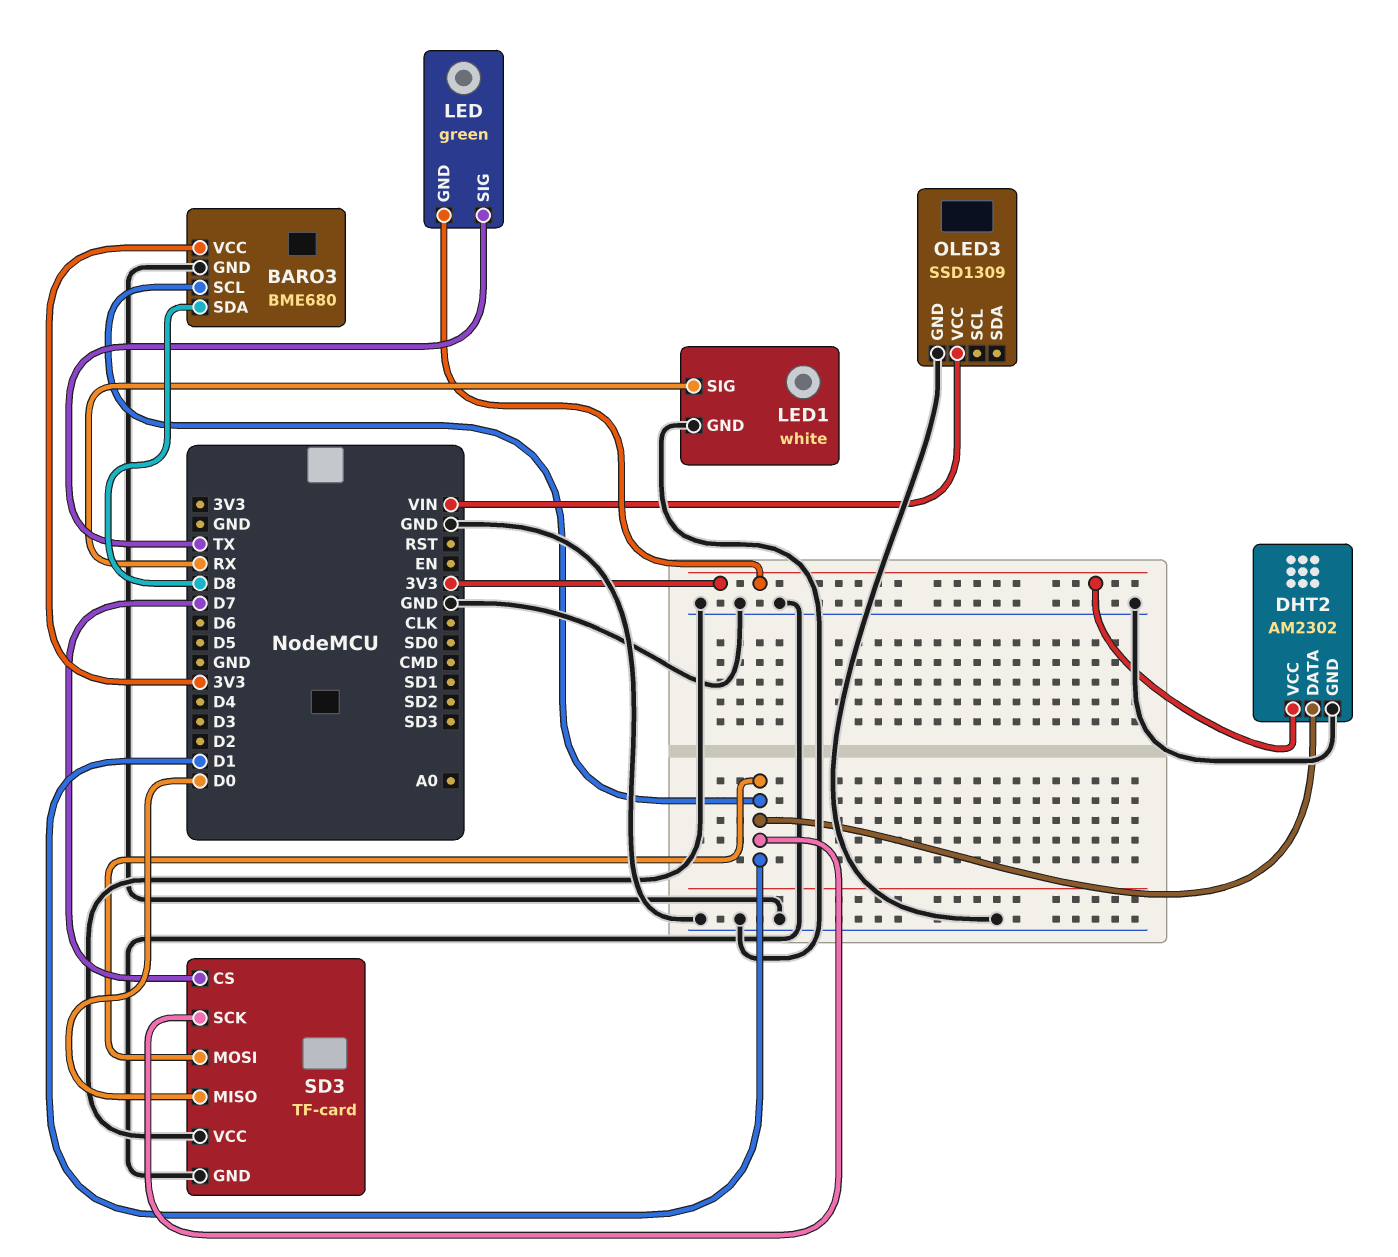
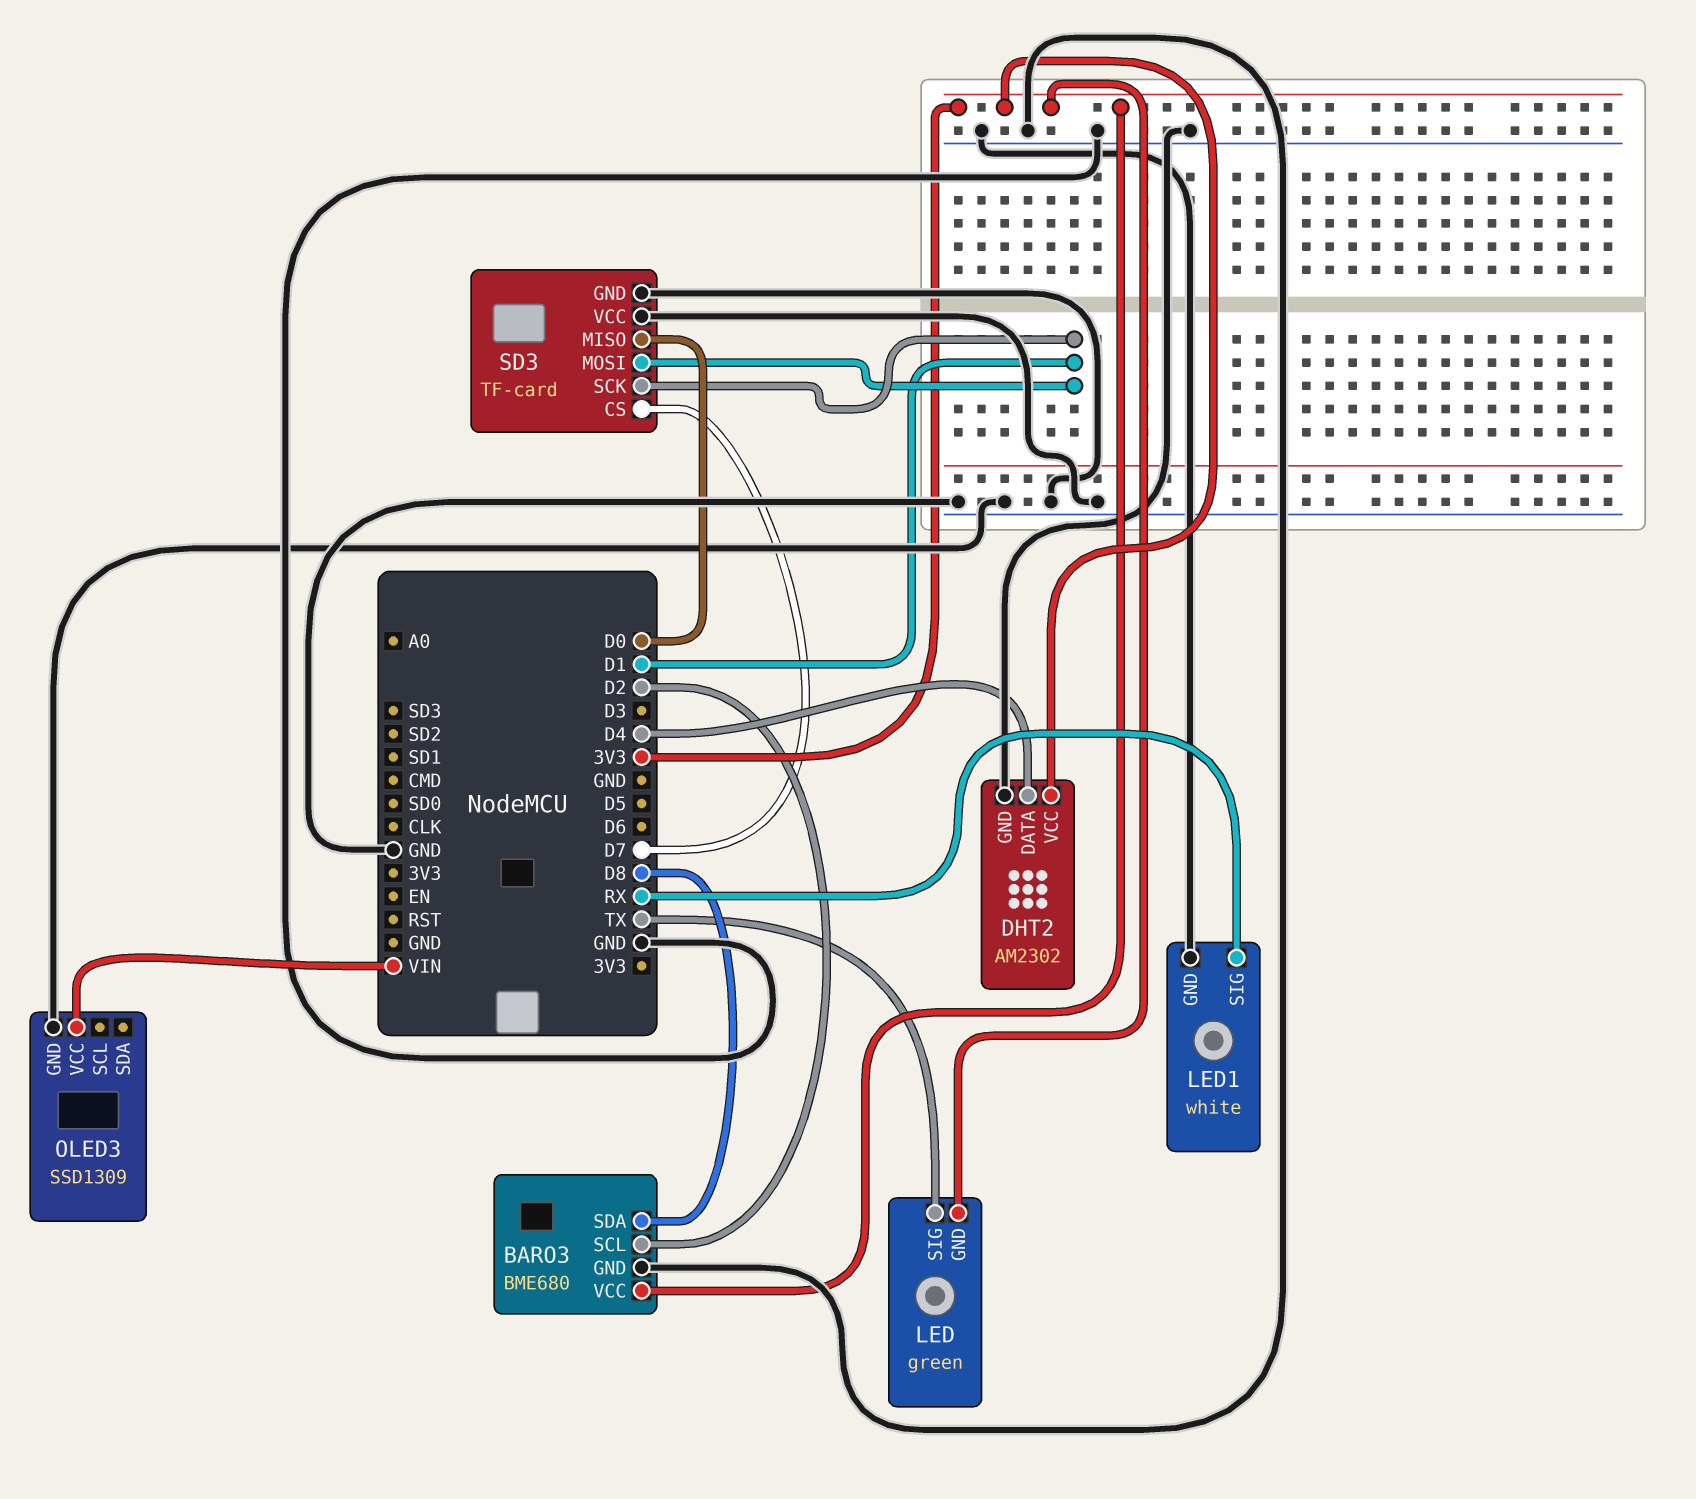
BARO3 pin SCL: D1 -> D2
DHT2 pin DATA: D1 -> D4

